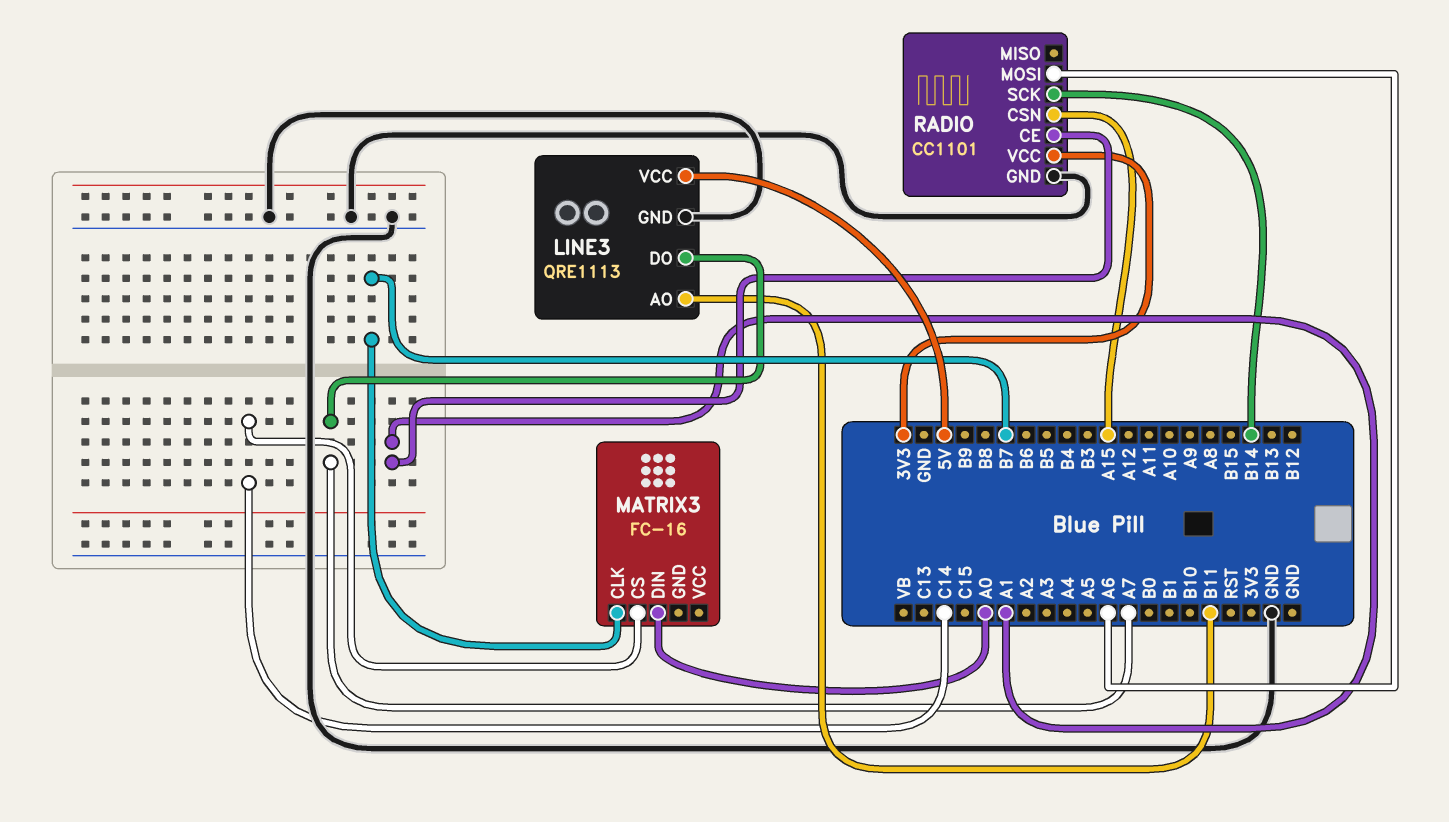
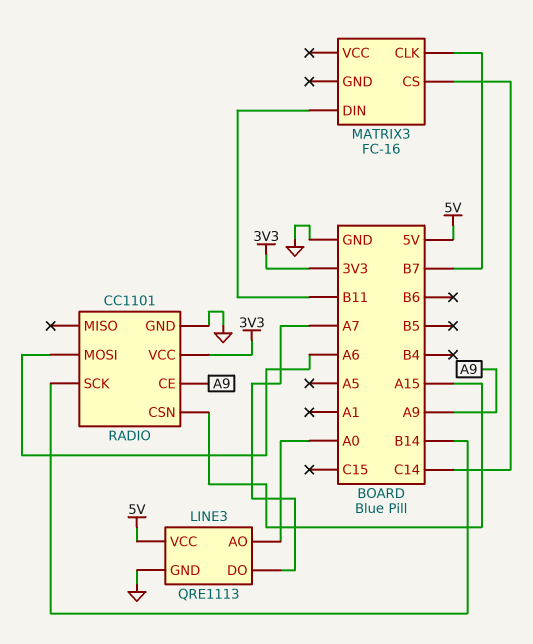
LINE3 pin AO: B11 -> A0
MATRIX3 pin DIN: A0 -> B11
RADIO pin CE: A1 -> A9

